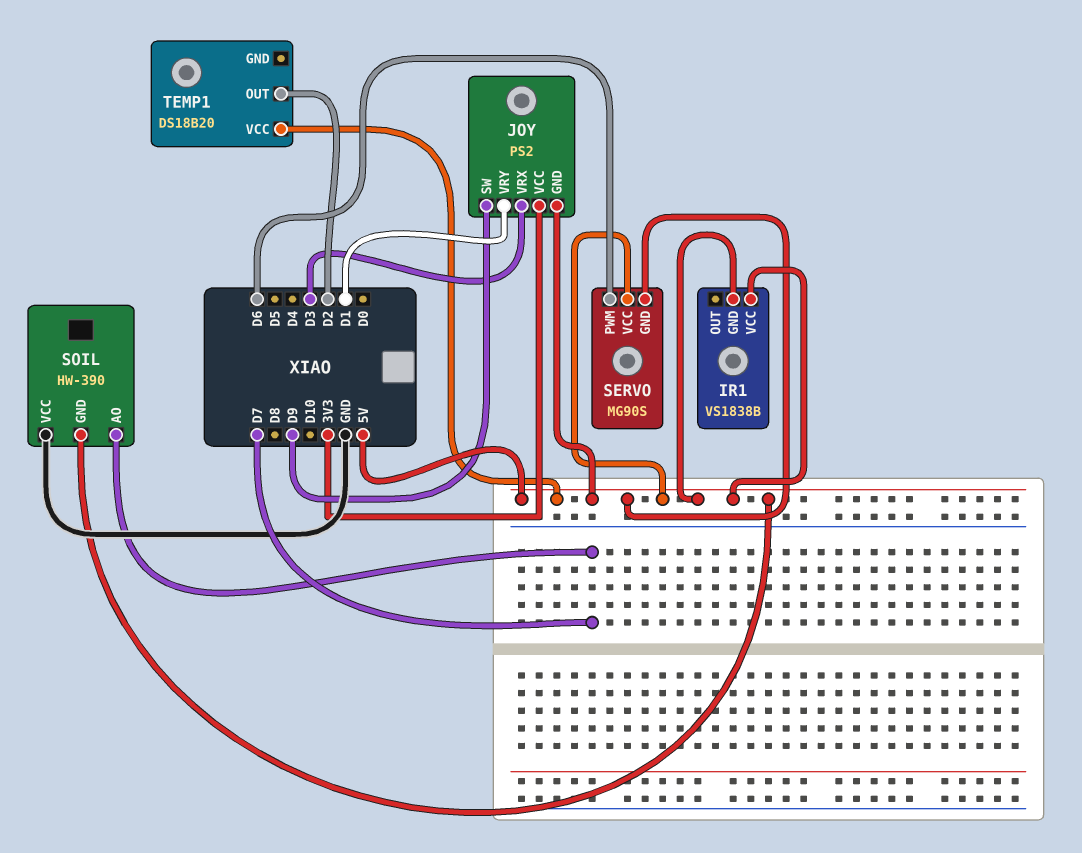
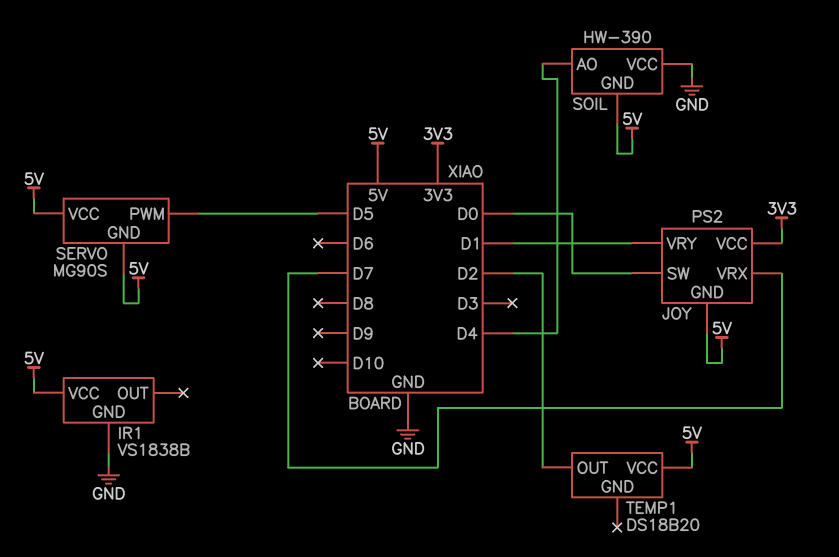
IR1 pin GND: 5V -> GND
JOY pin SW: D9 -> D0
JOY pin VRX: D3 -> D7
SERVO pin PWM: D6 -> D5
SOIL pin AO: D7 -> D4

